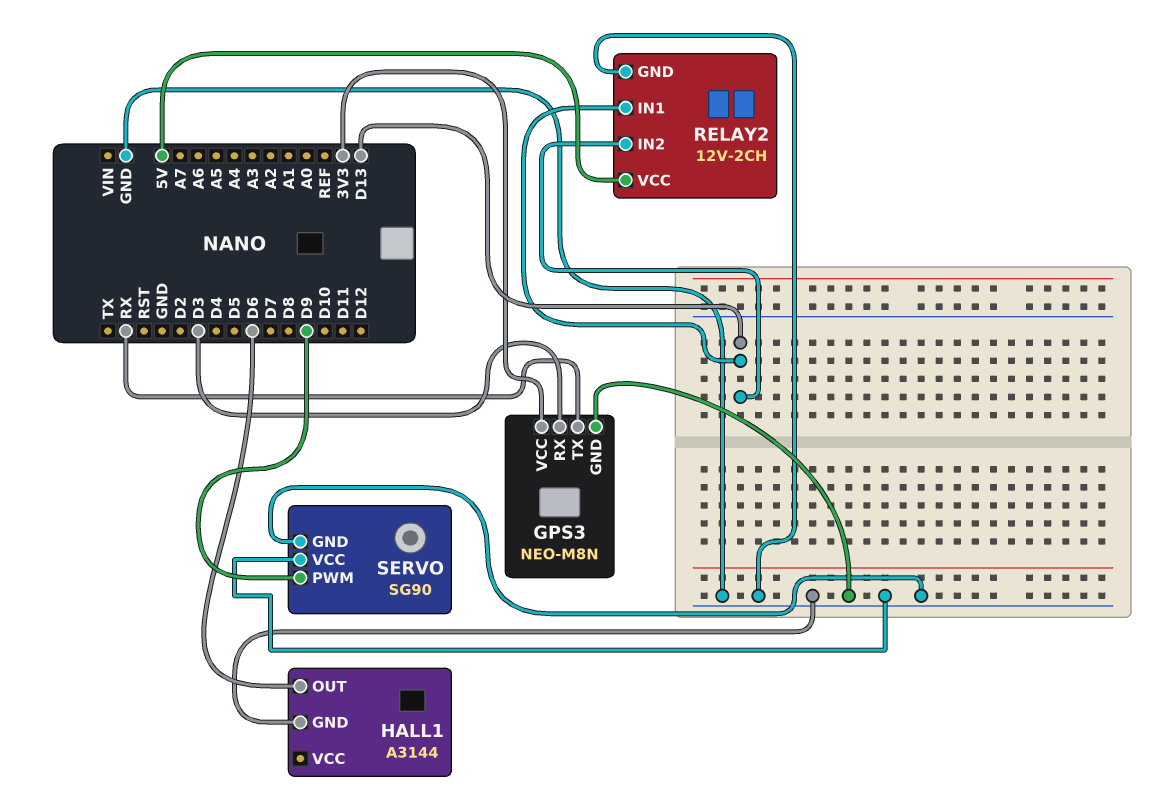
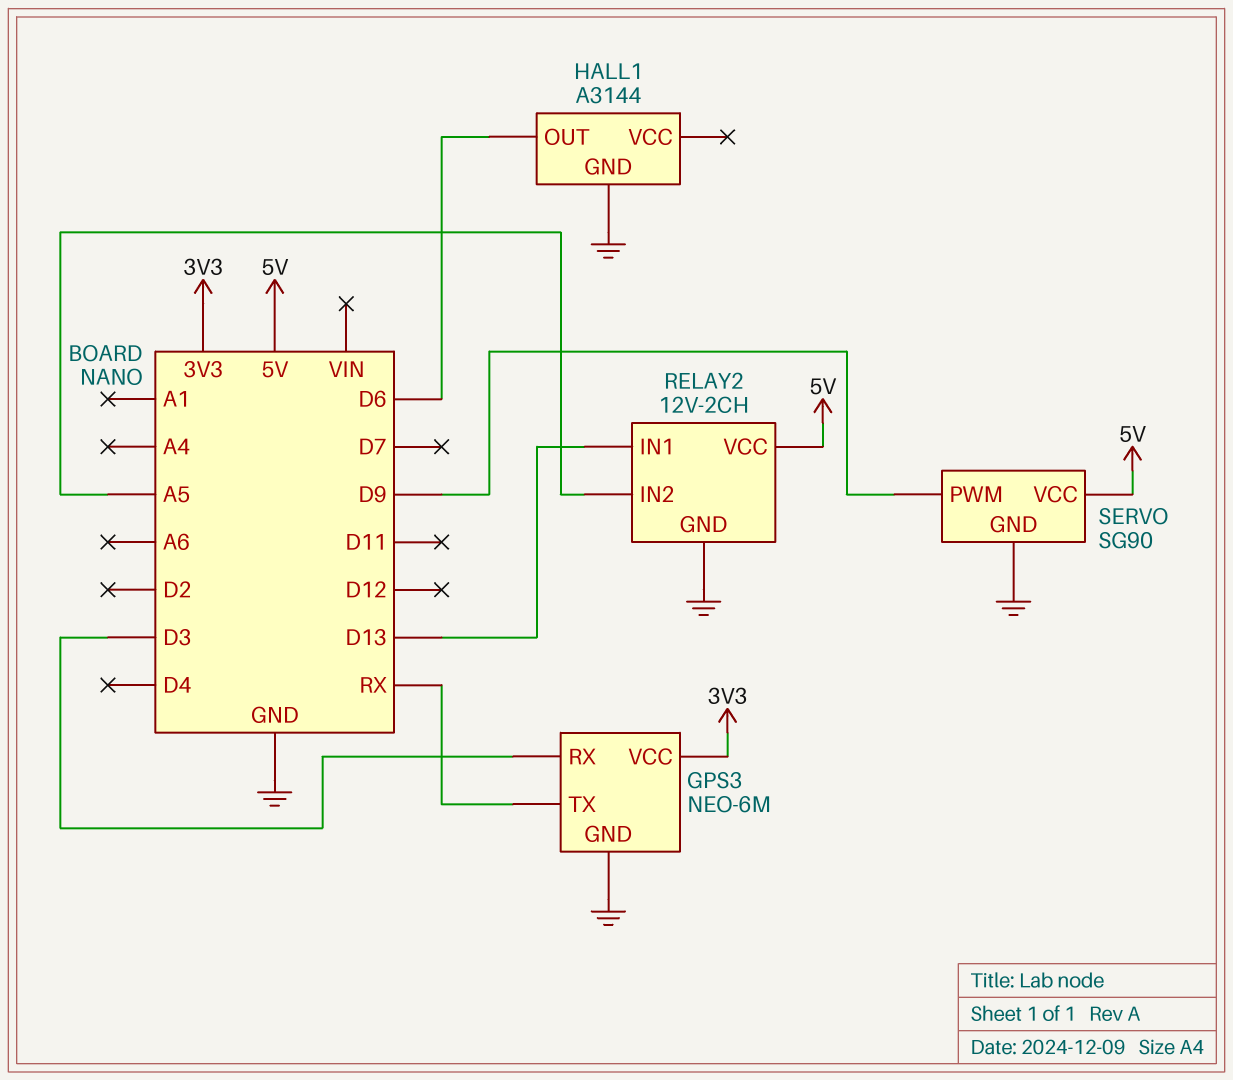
GPS3: NEO-M8N -> NEO-6M
RELAY2 pin IN2: D13 -> A5
SERVO pin VCC: GND -> 5V

